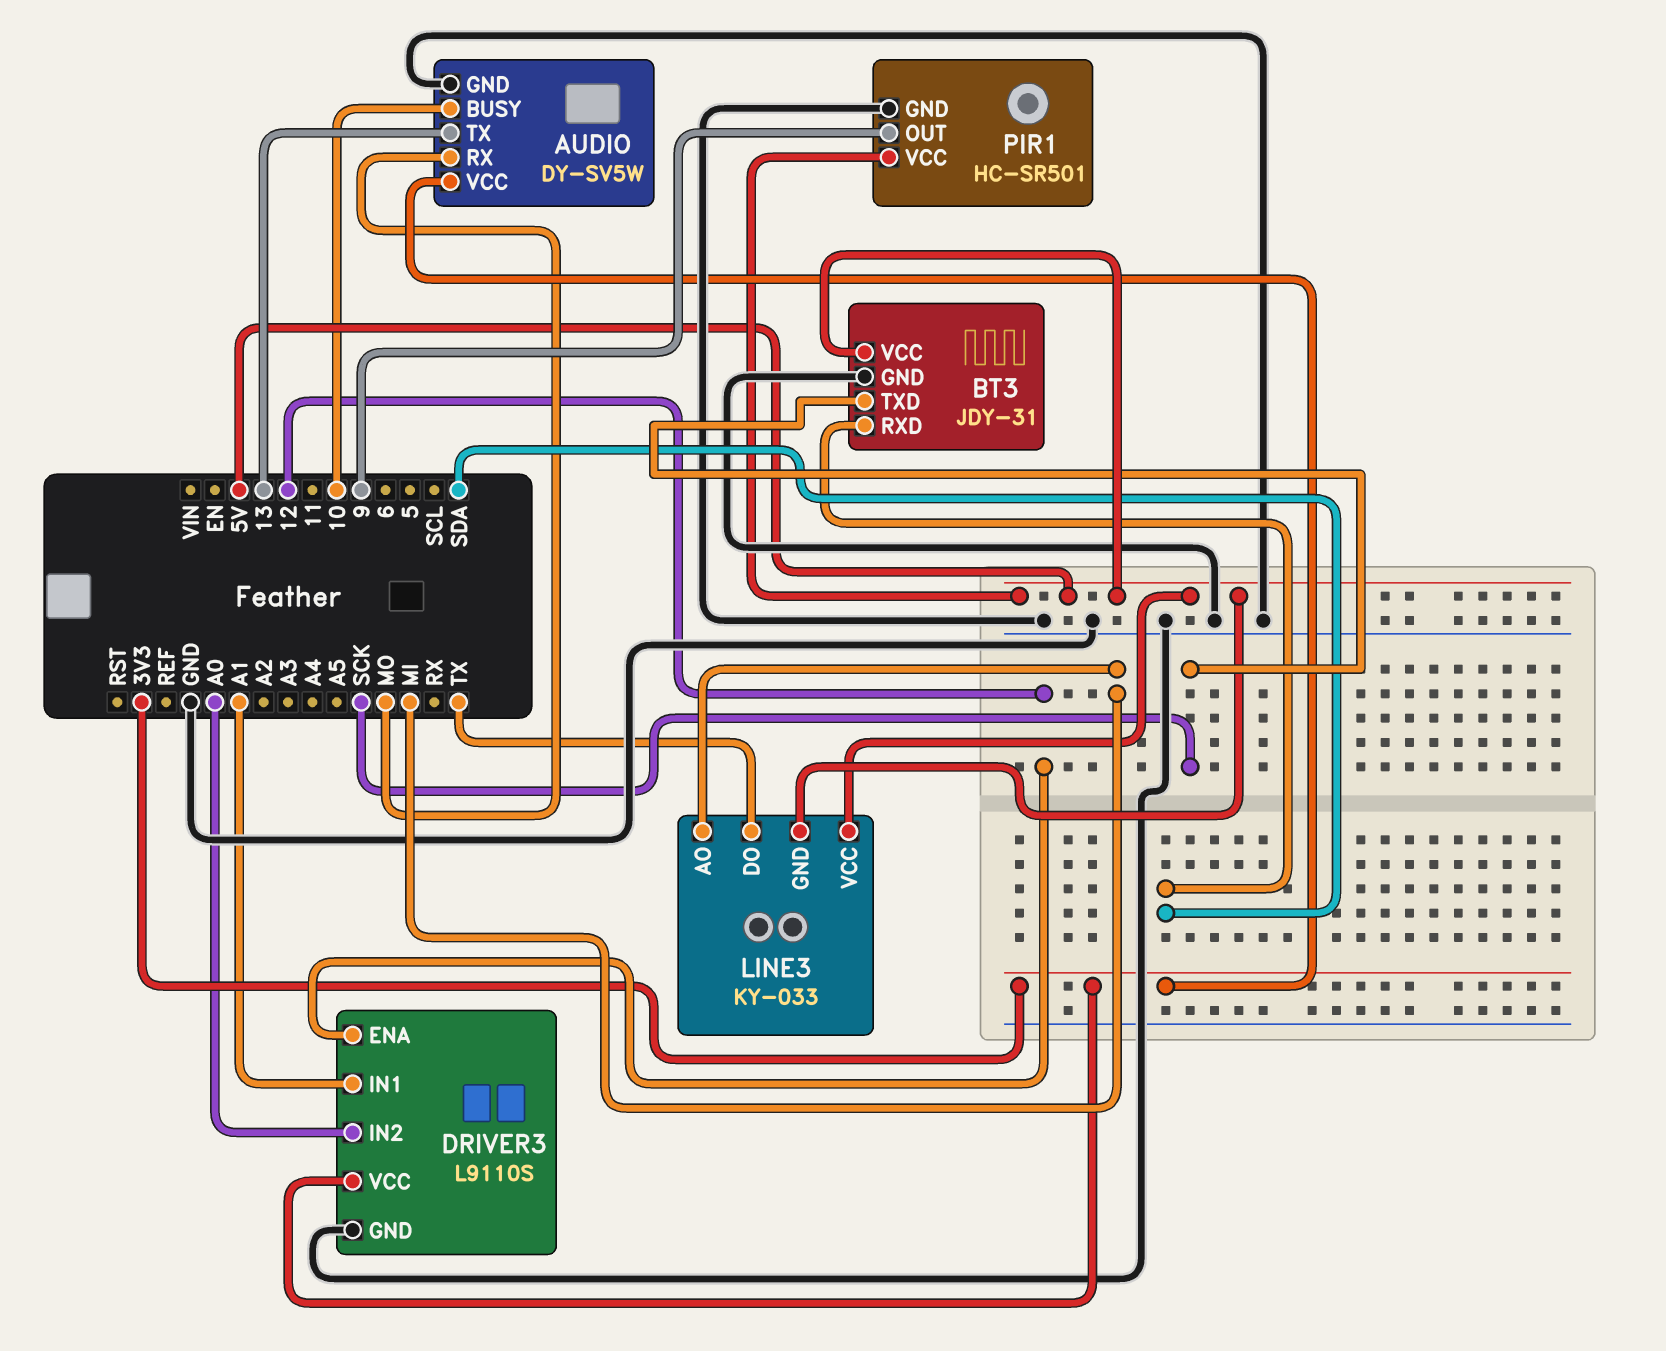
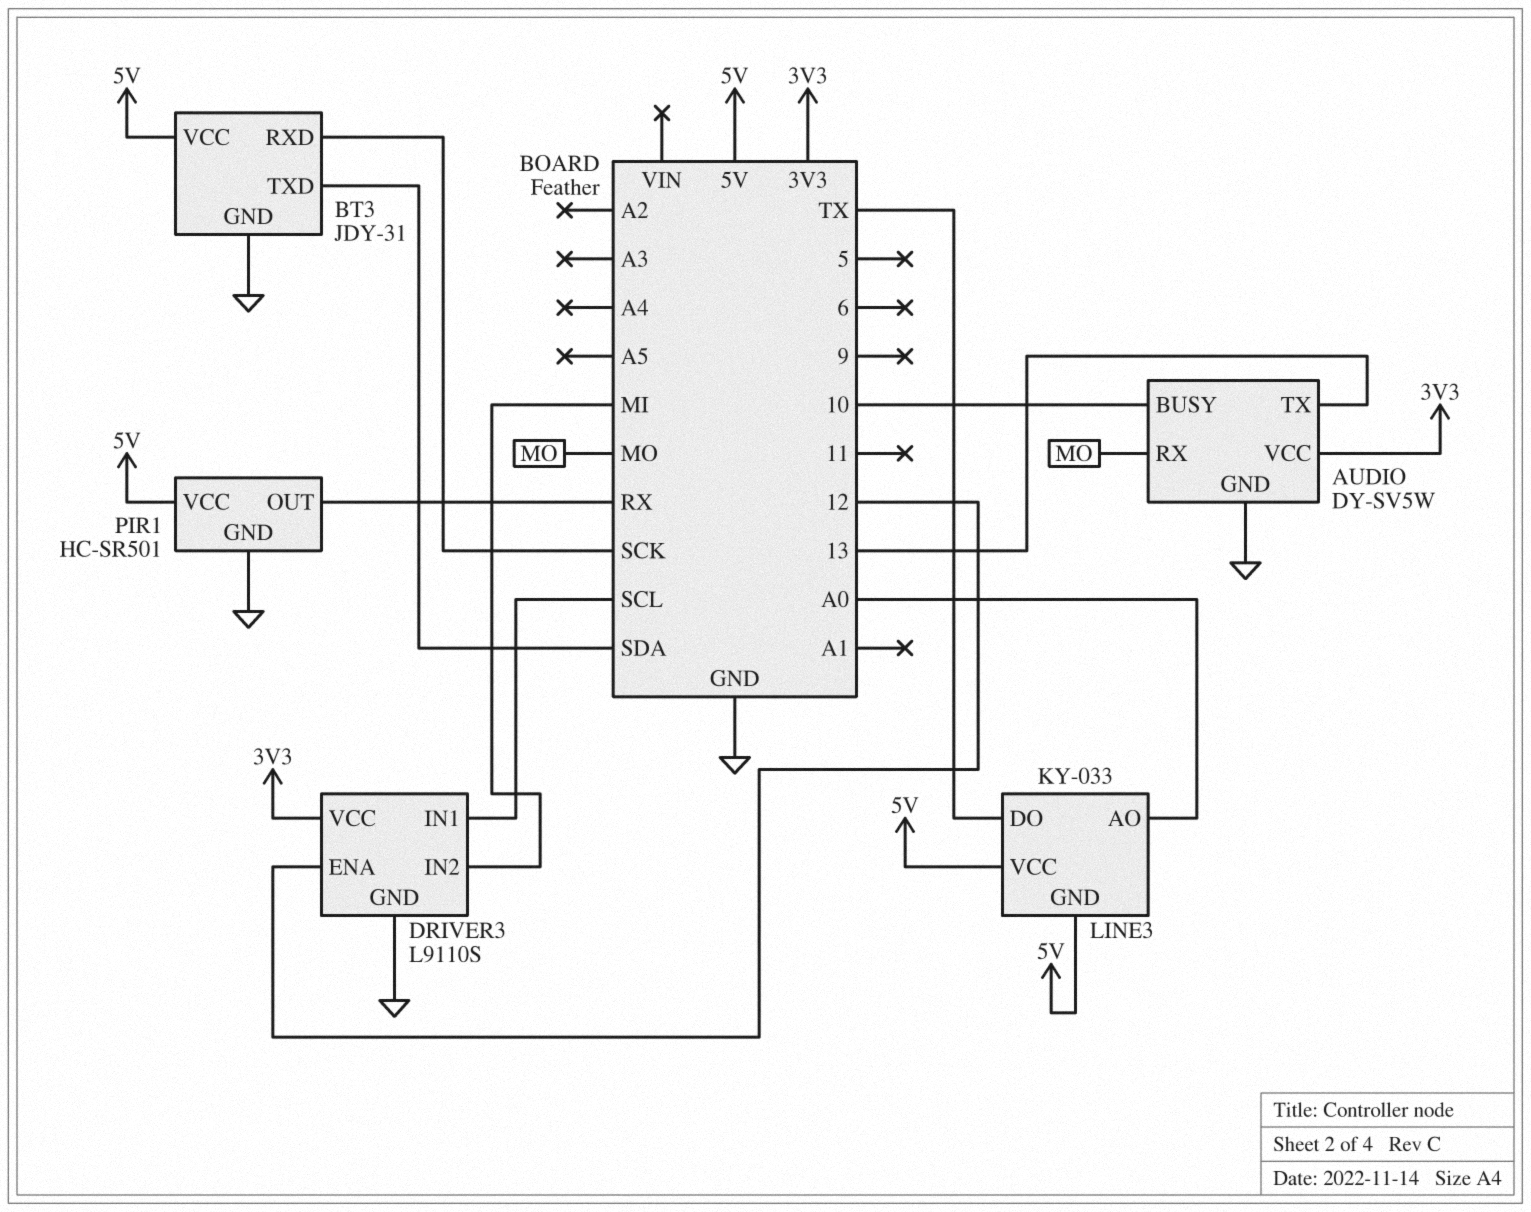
BT3 pin RXD: SDA -> SCK
BT3 pin TXD: SCK -> SDA
DRIVER3 pin IN1: A1 -> SCL
DRIVER3 pin IN2: A0 -> MI
LINE3 pin AO: MI -> A0
PIR1 pin OUT: 9 -> RX

